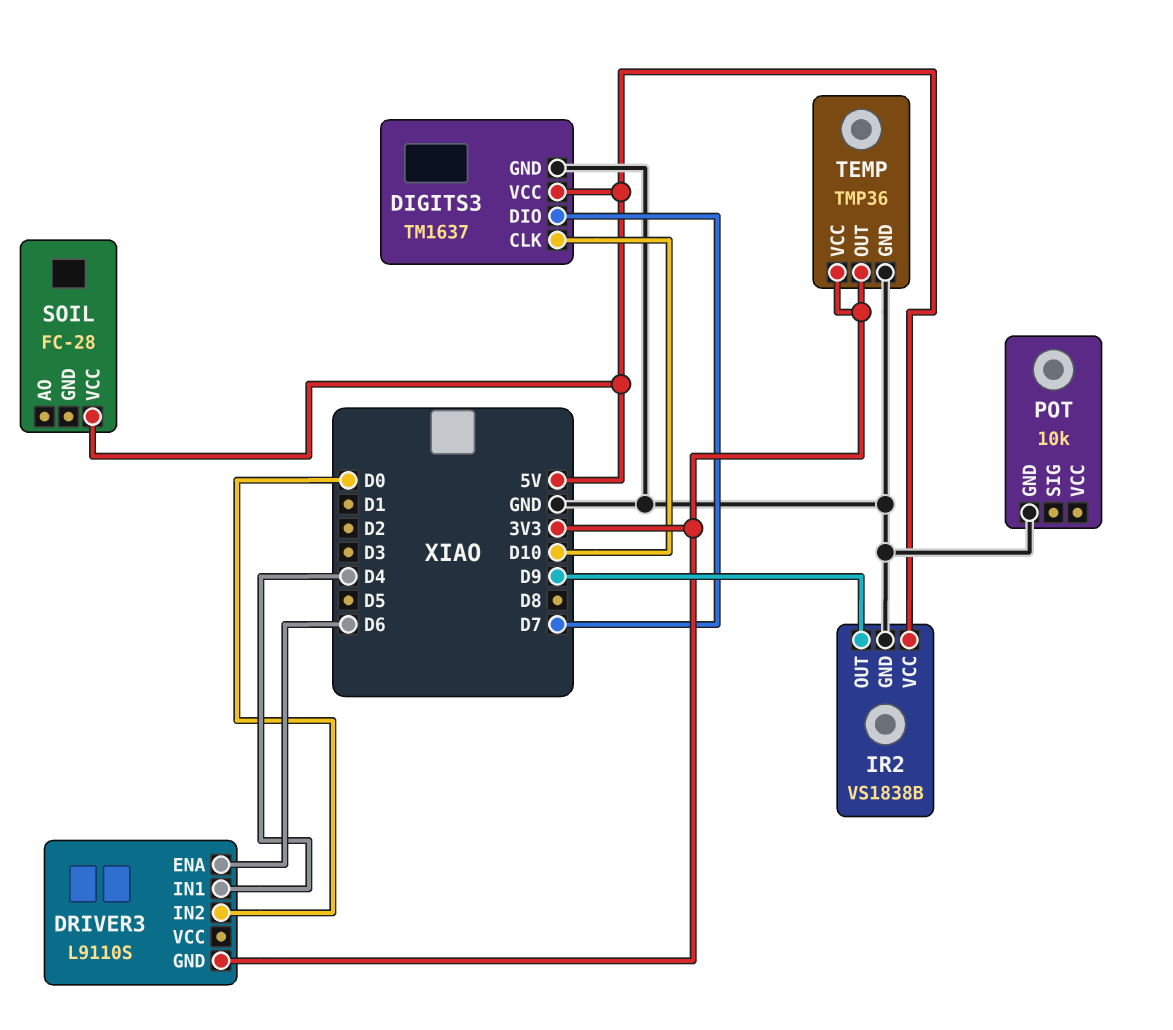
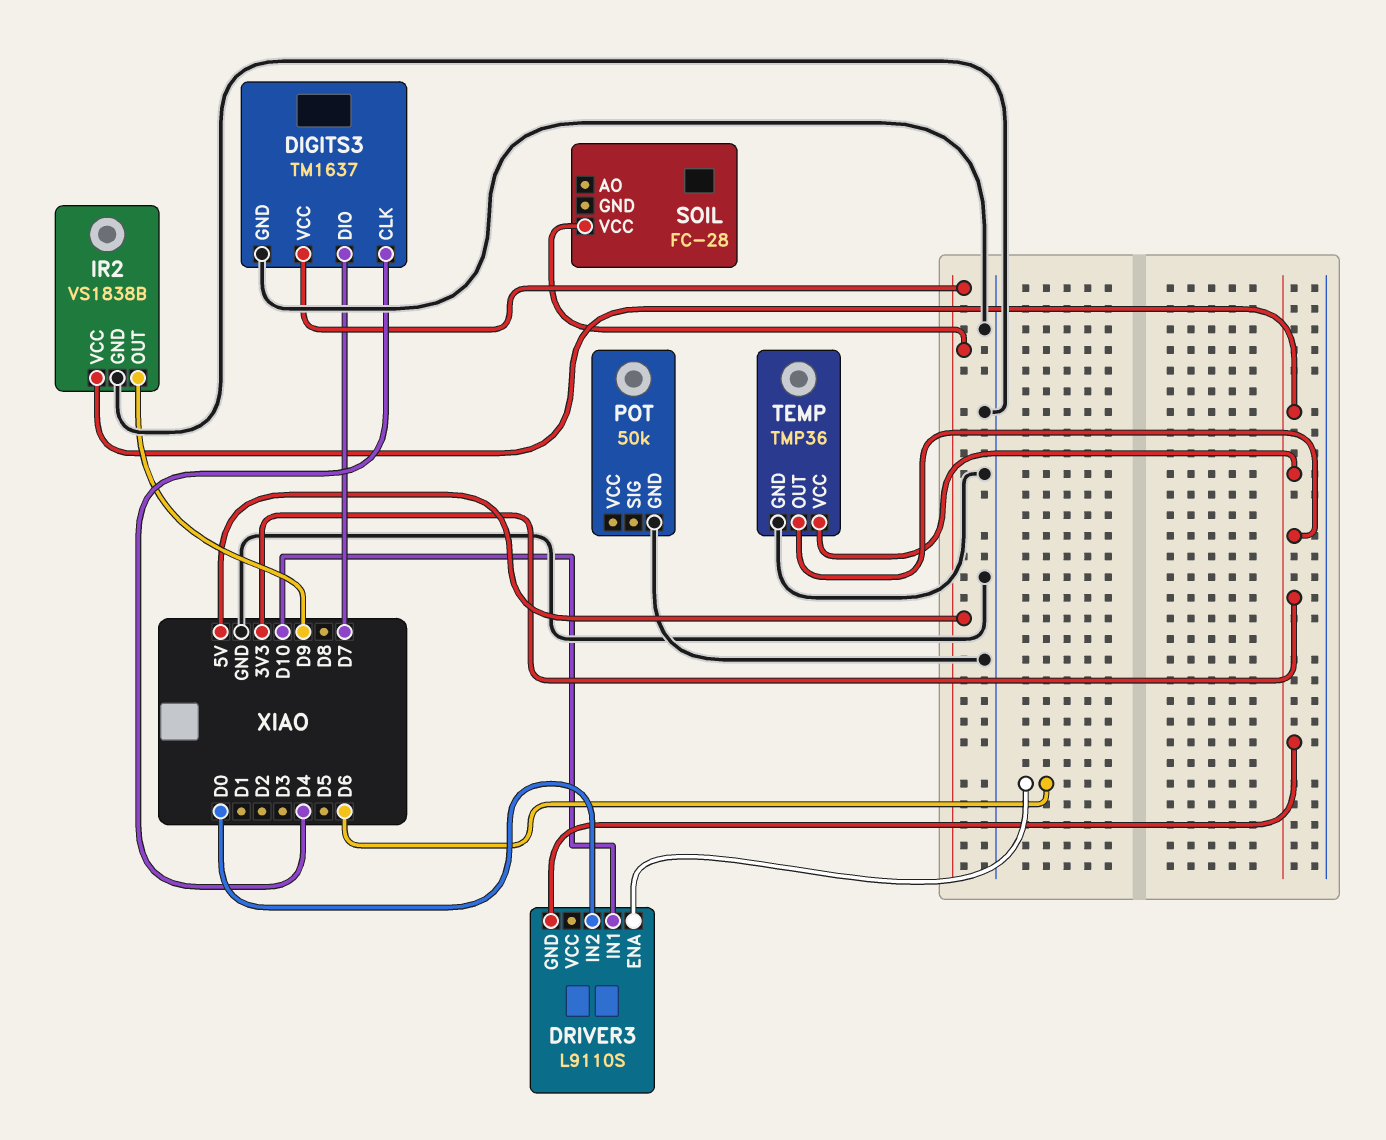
DIGITS3 pin CLK: D10 -> D4
DRIVER3 pin IN1: D4 -> D10
IR2 pin VCC: 5V -> 3V3
POT: 10k -> 50k

